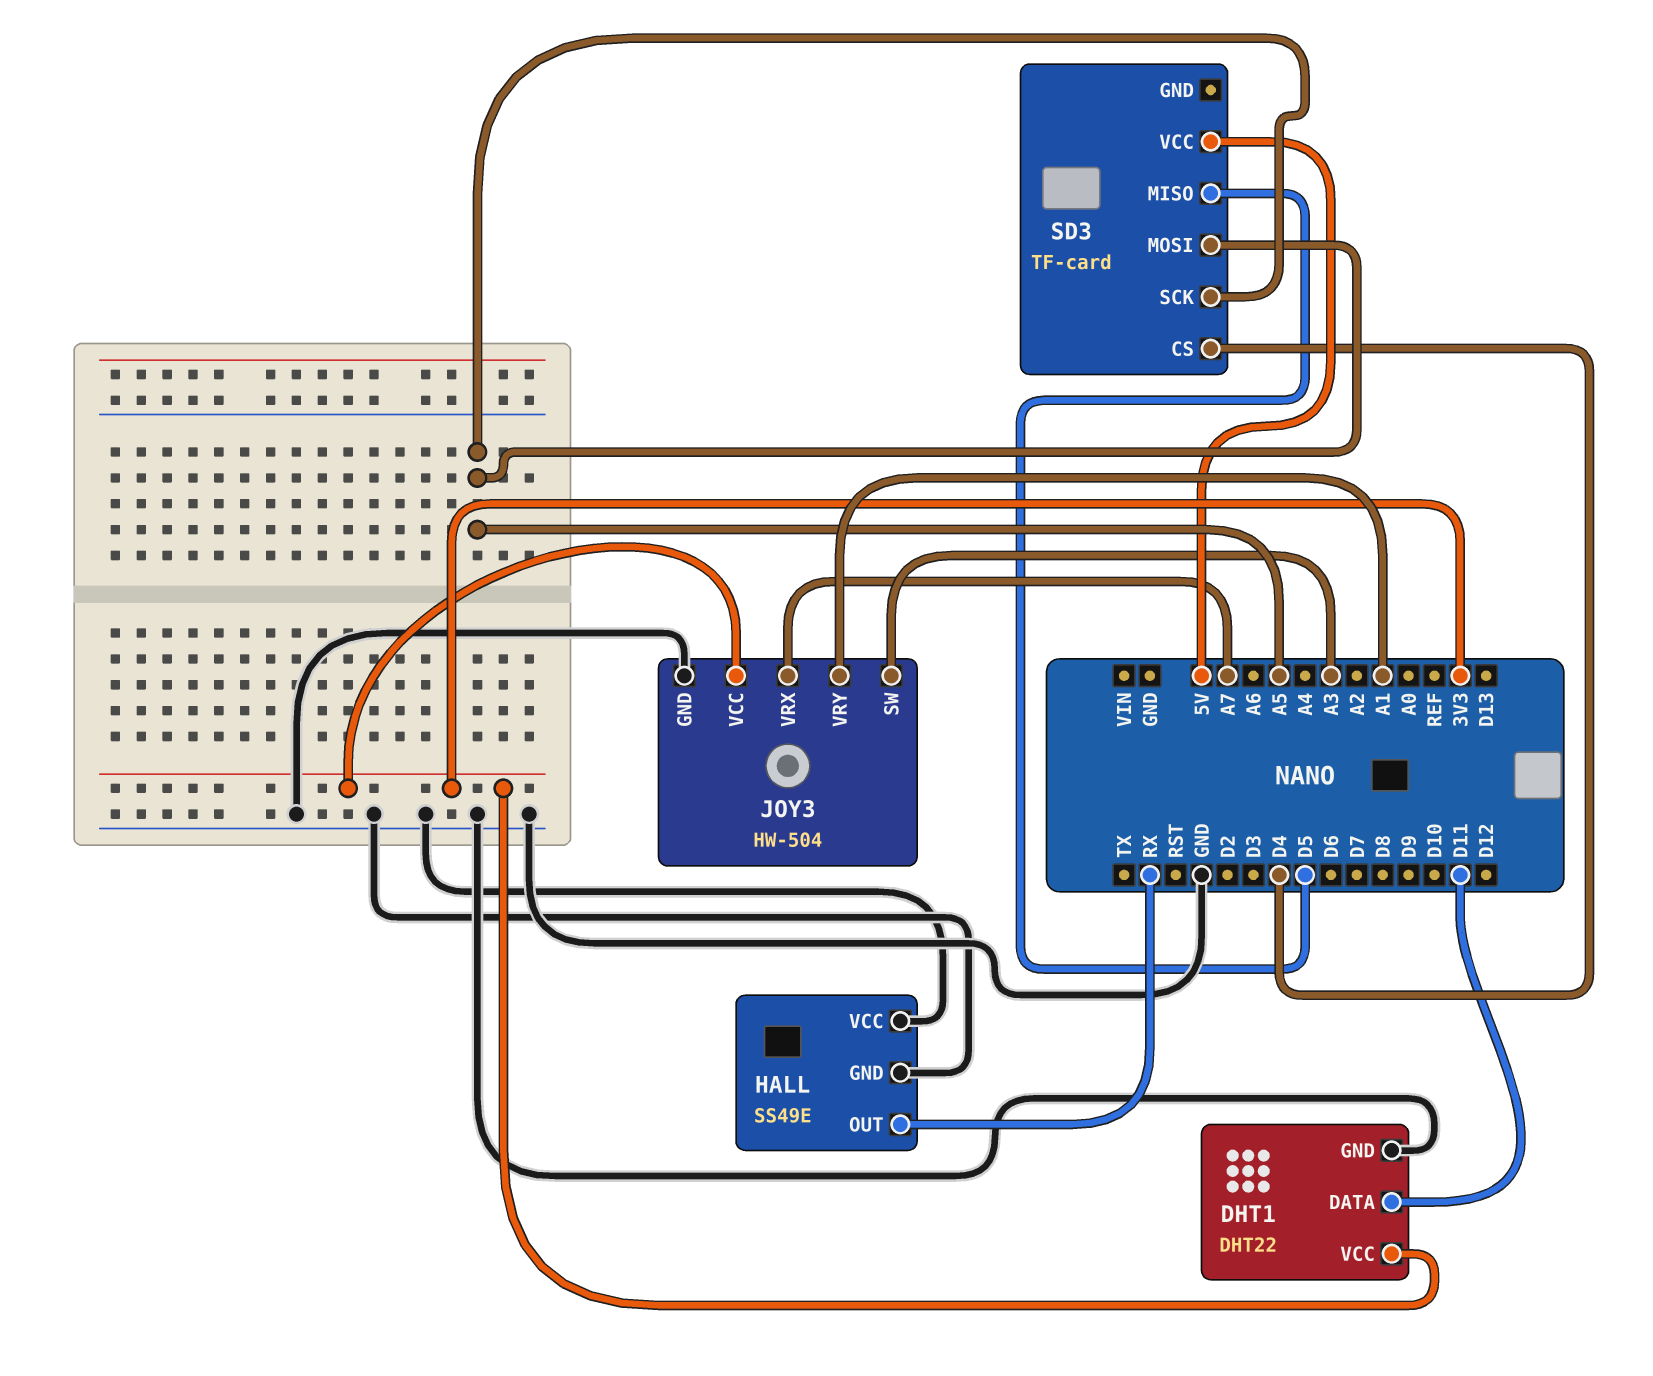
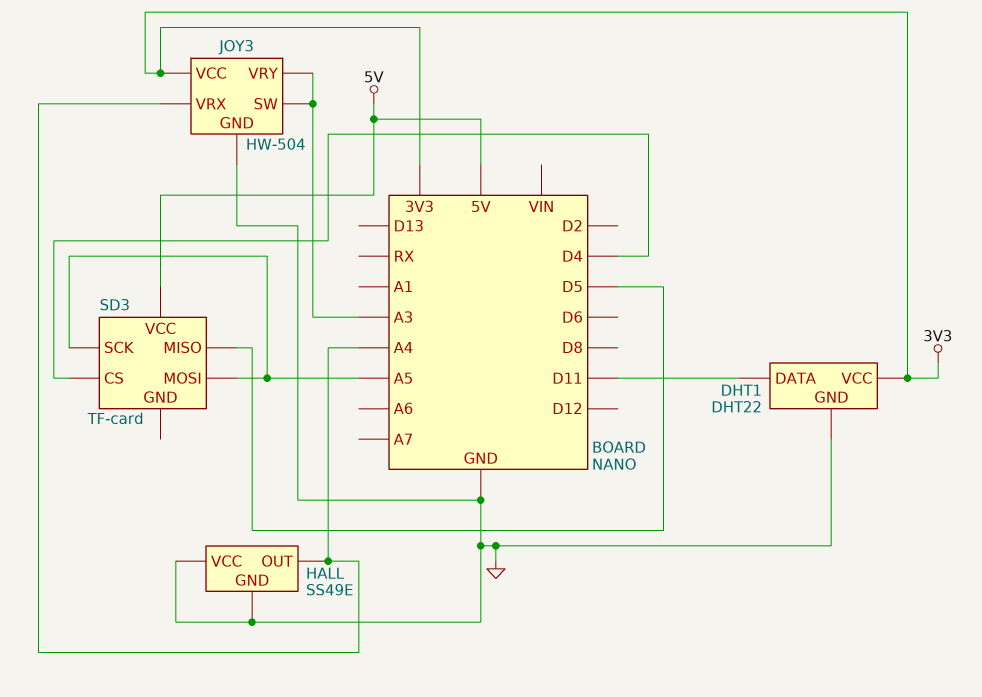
HALL pin OUT: RX -> A4
JOY3 pin VRX: A7 -> A4
JOY3 pin VRY: A1 -> A3

